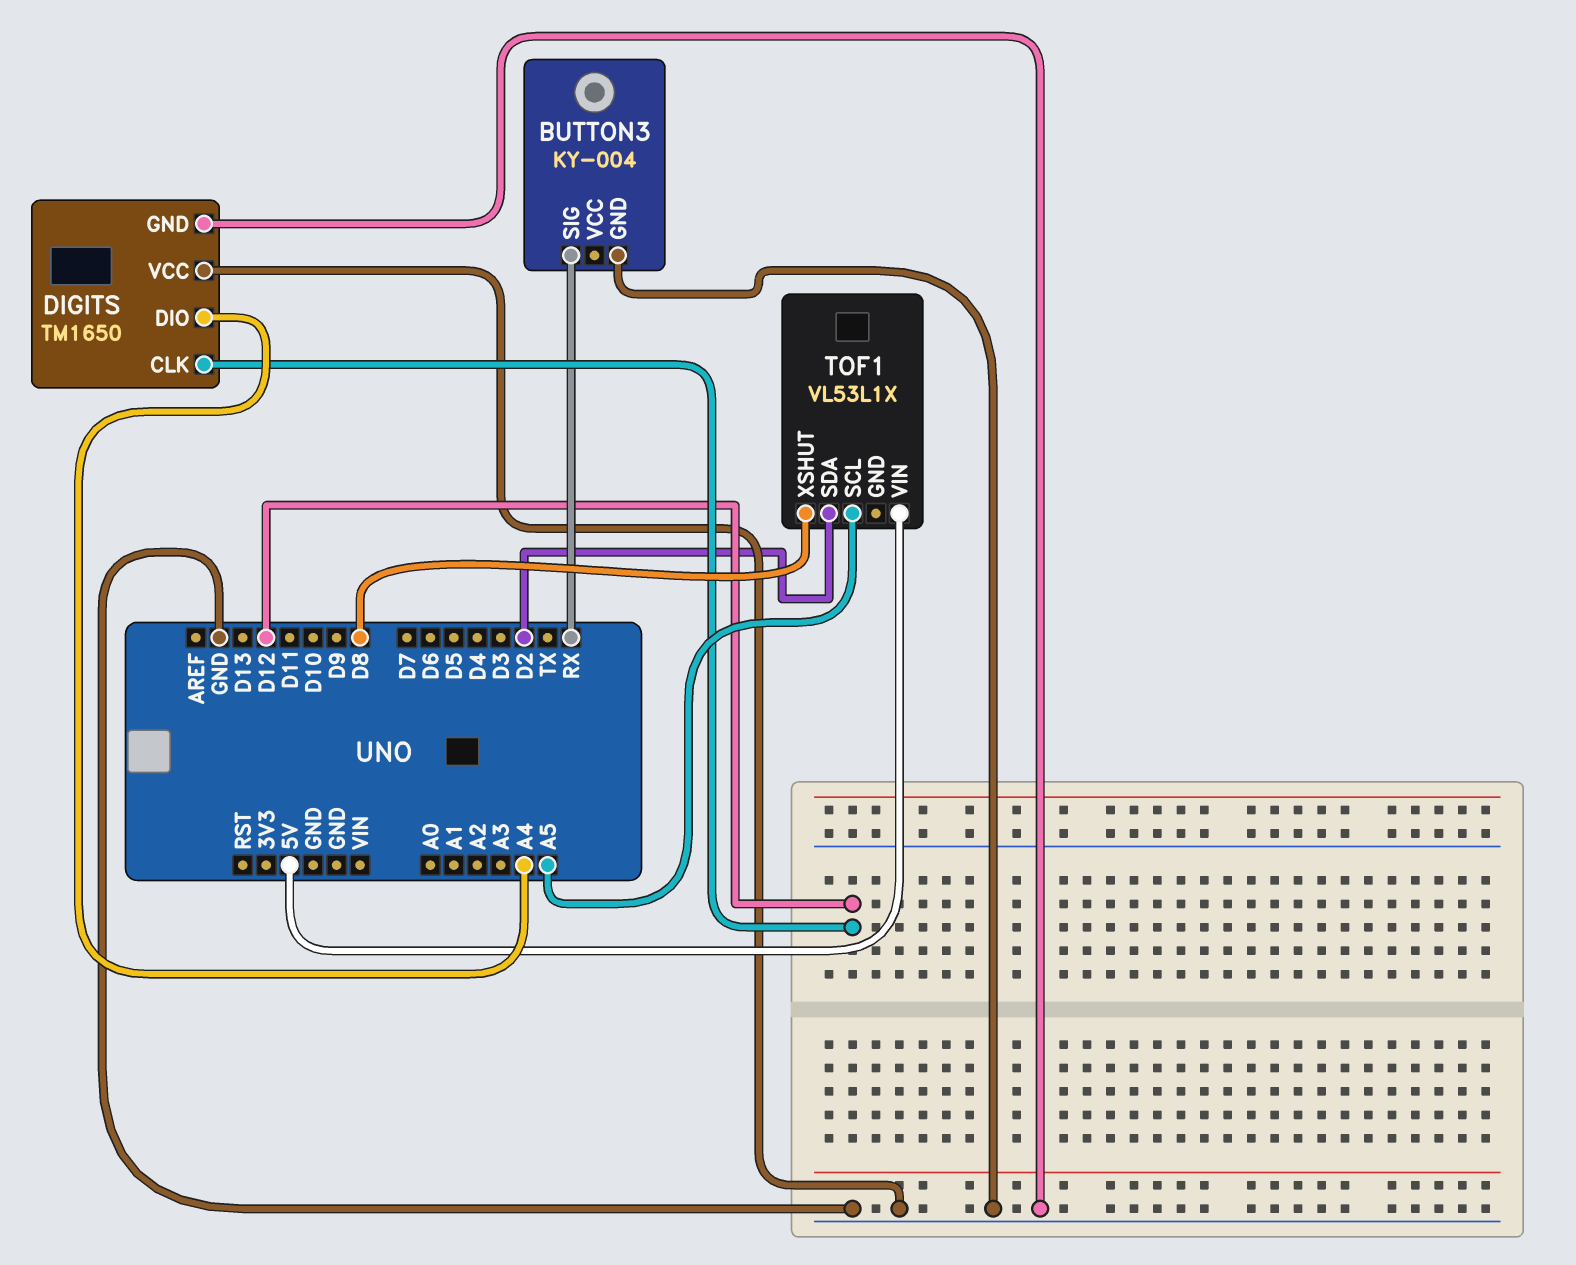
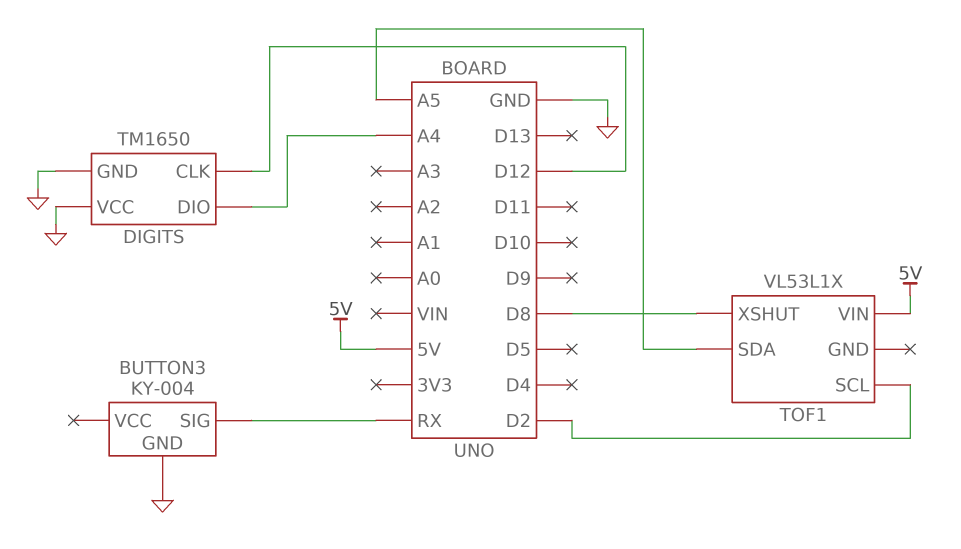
TOF1 pin SCL: A5 -> D2
TOF1 pin SDA: D2 -> A5

